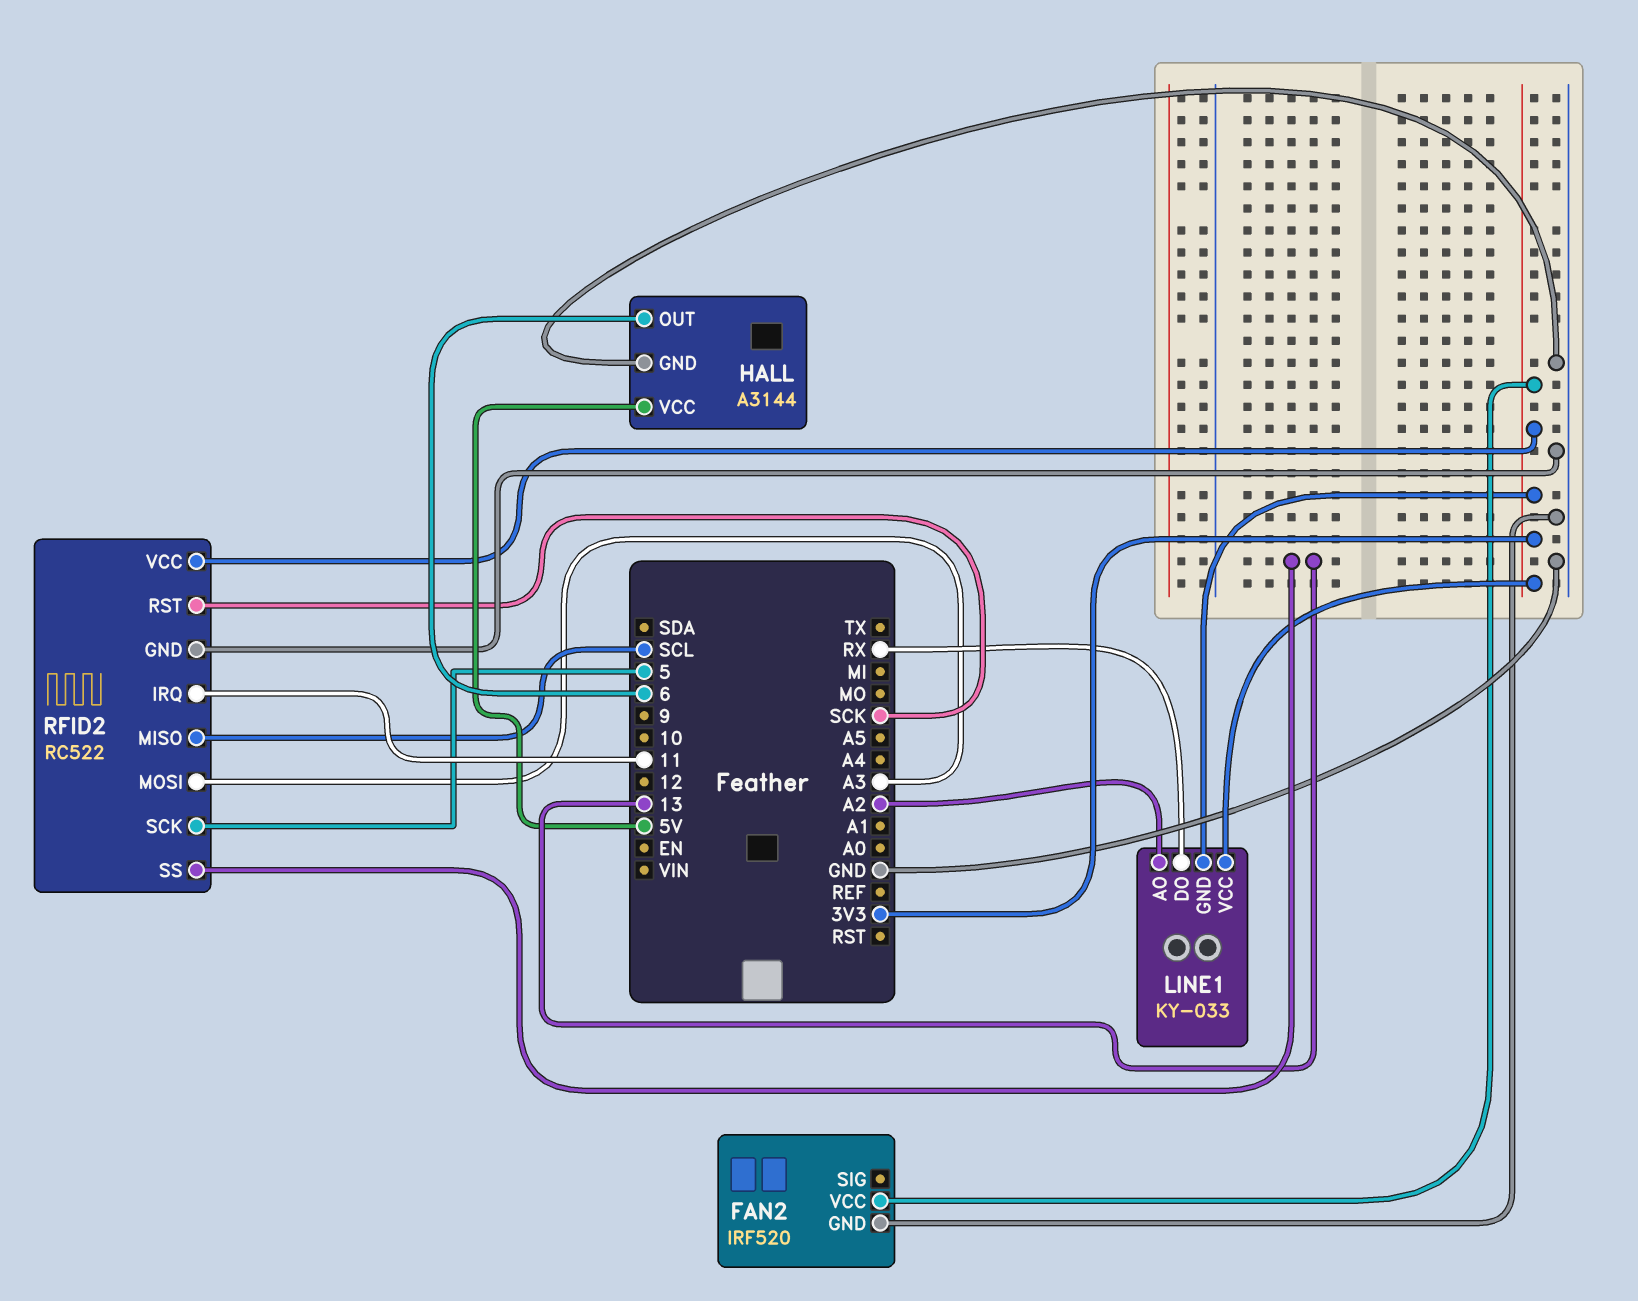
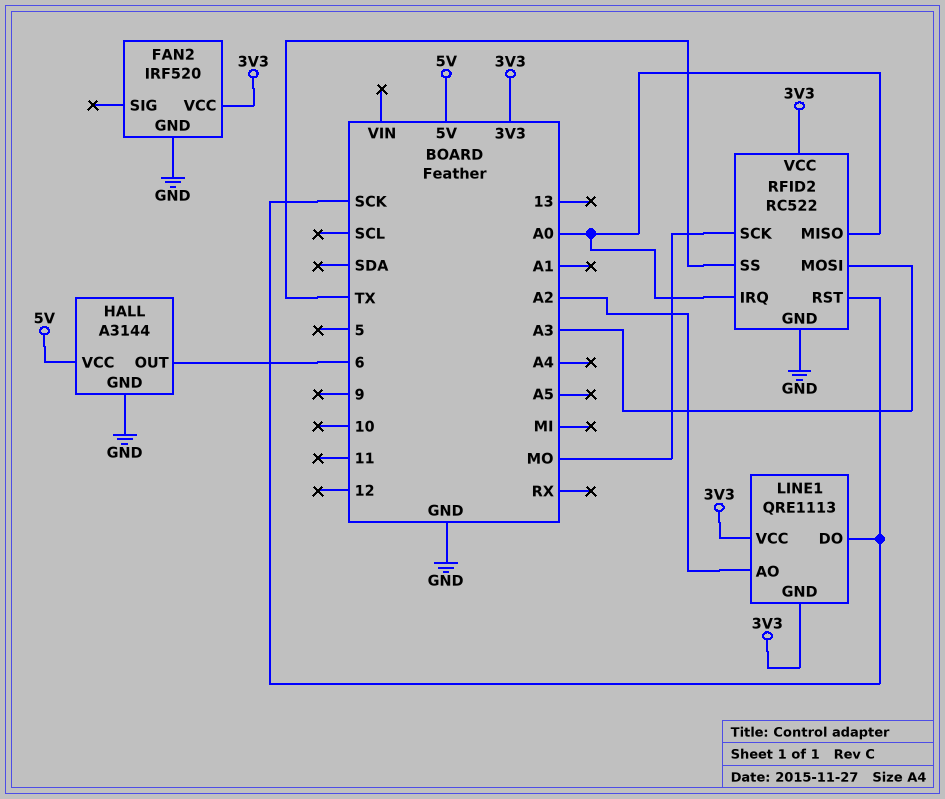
LINE1: KY-033 -> QRE1113
LINE1 pin DO: RX -> SCK
RFID2 pin IRQ: 11 -> A0
RFID2 pin MISO: SCL -> A0
RFID2 pin SCK: 5 -> MO
RFID2 pin SS: 13 -> TX

